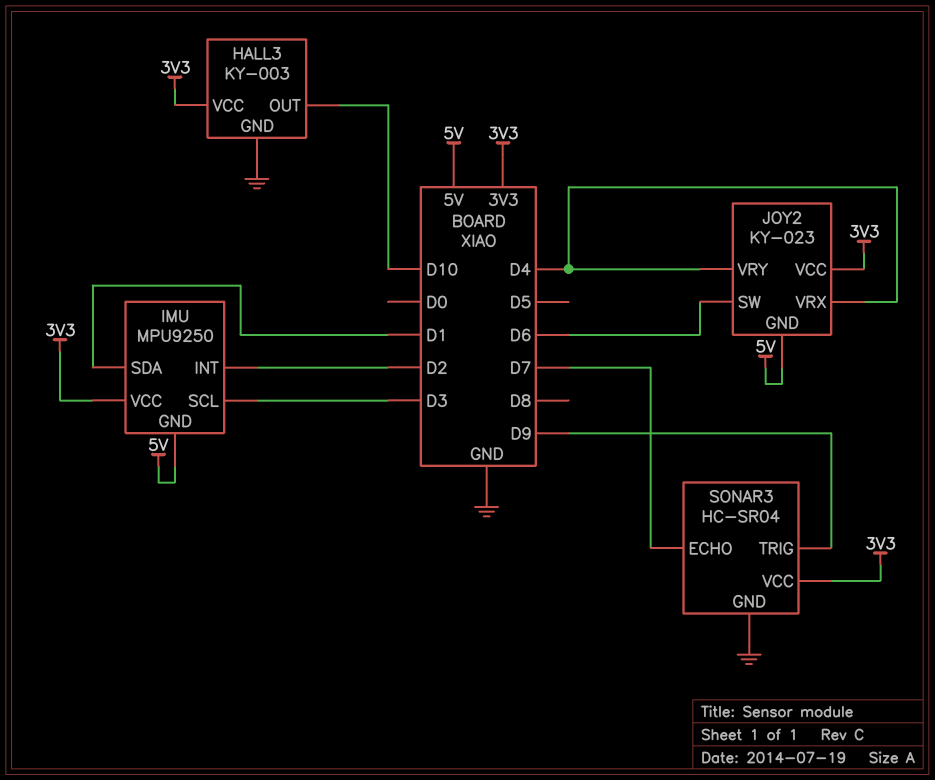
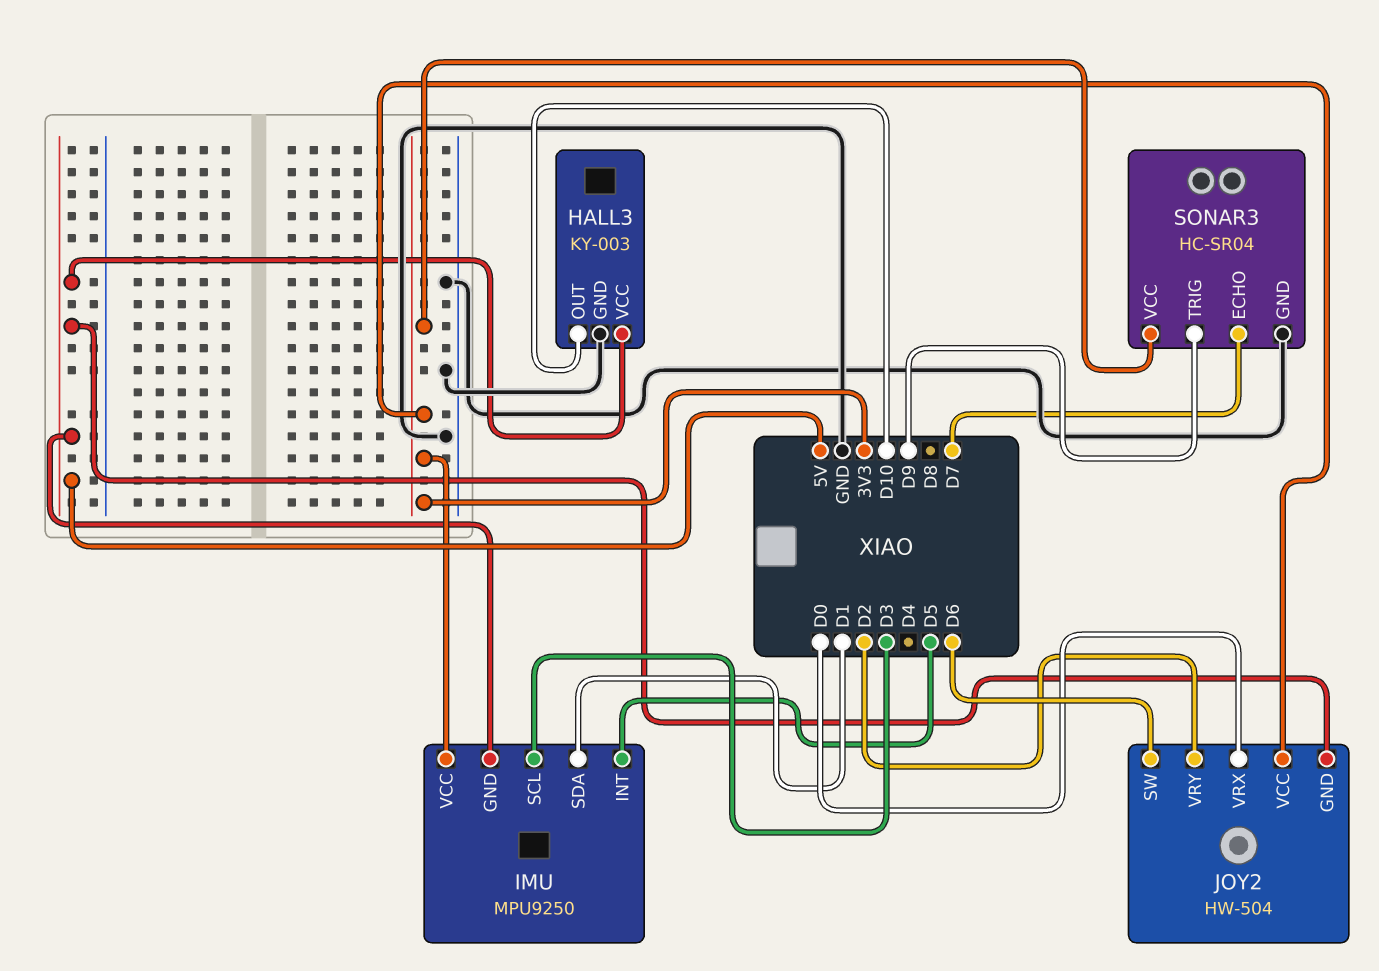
HALL3 pin VCC: 3V3 -> 5V
IMU pin INT: D2 -> D5
JOY2: KY-023 -> HW-504
JOY2 pin VRX: D4 -> D0
JOY2 pin VRY: D4 -> D2

